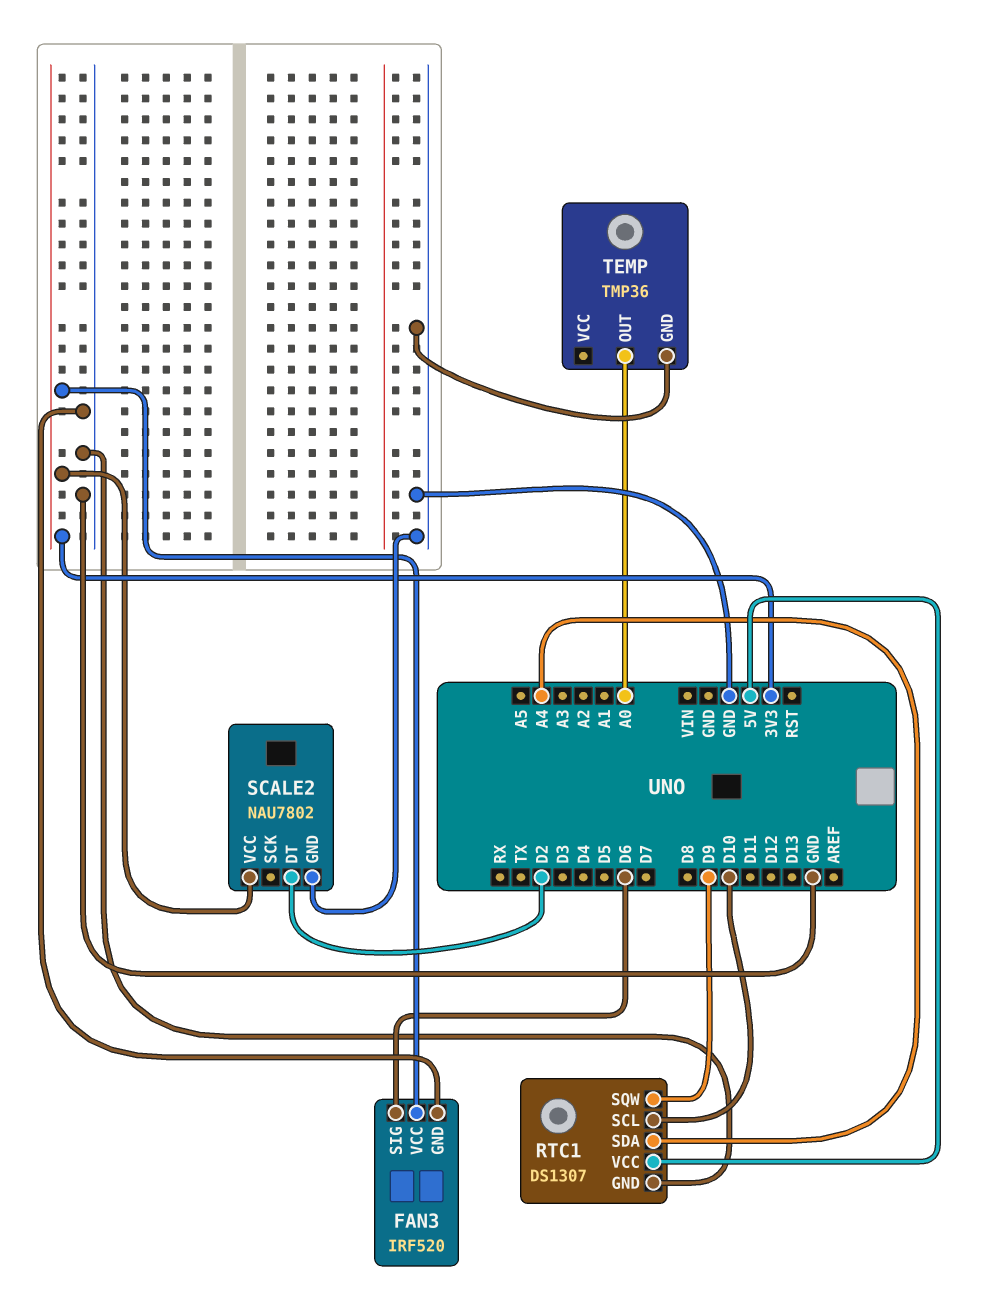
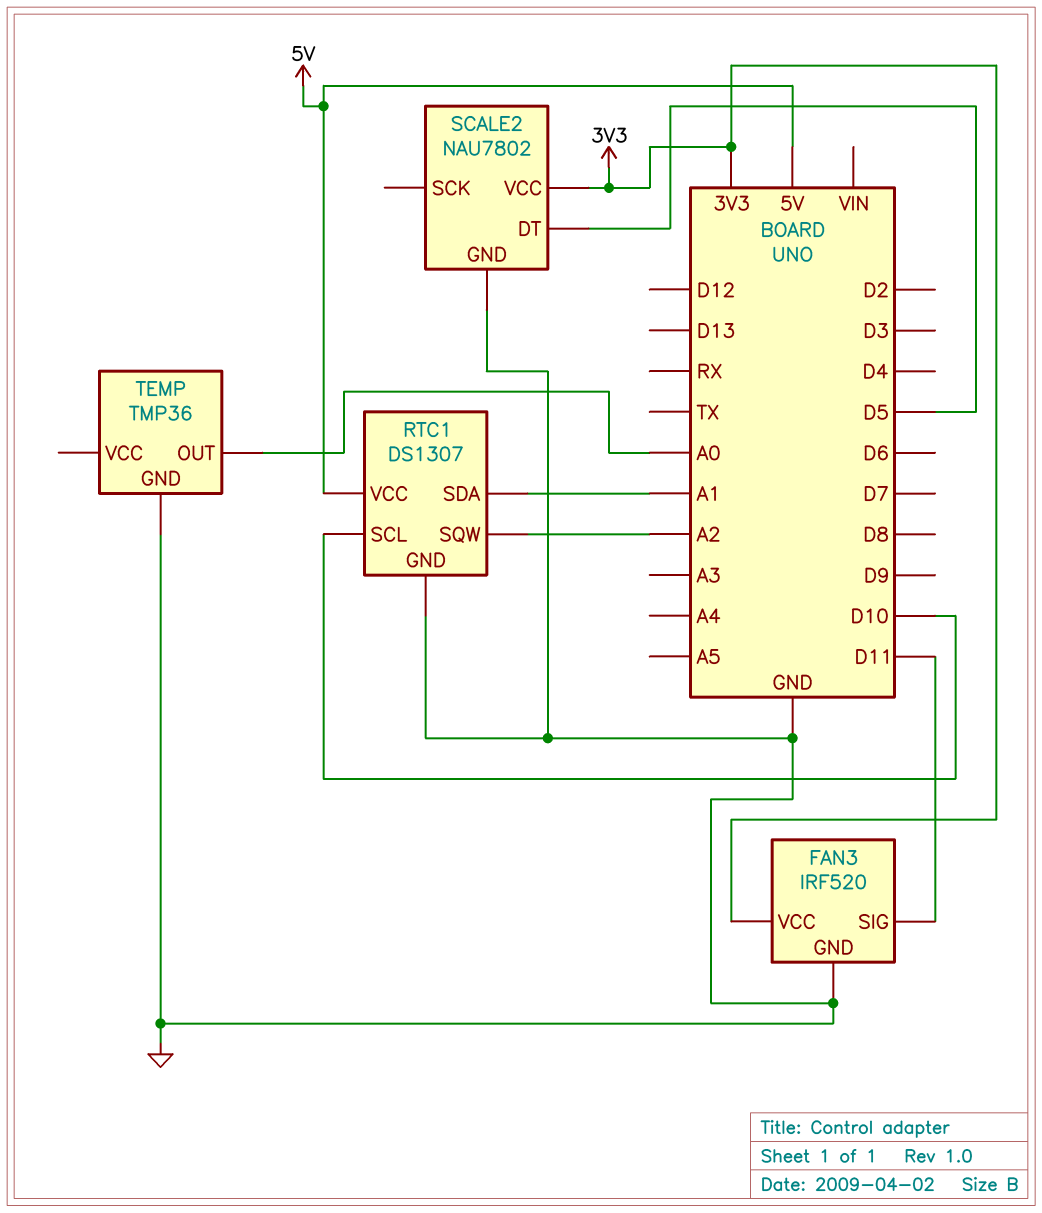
FAN3 pin SIG: D6 -> D11
RTC1 pin SDA: A4 -> A1
RTC1 pin SQW: D9 -> A2
SCALE2 pin DT: D2 -> D5

